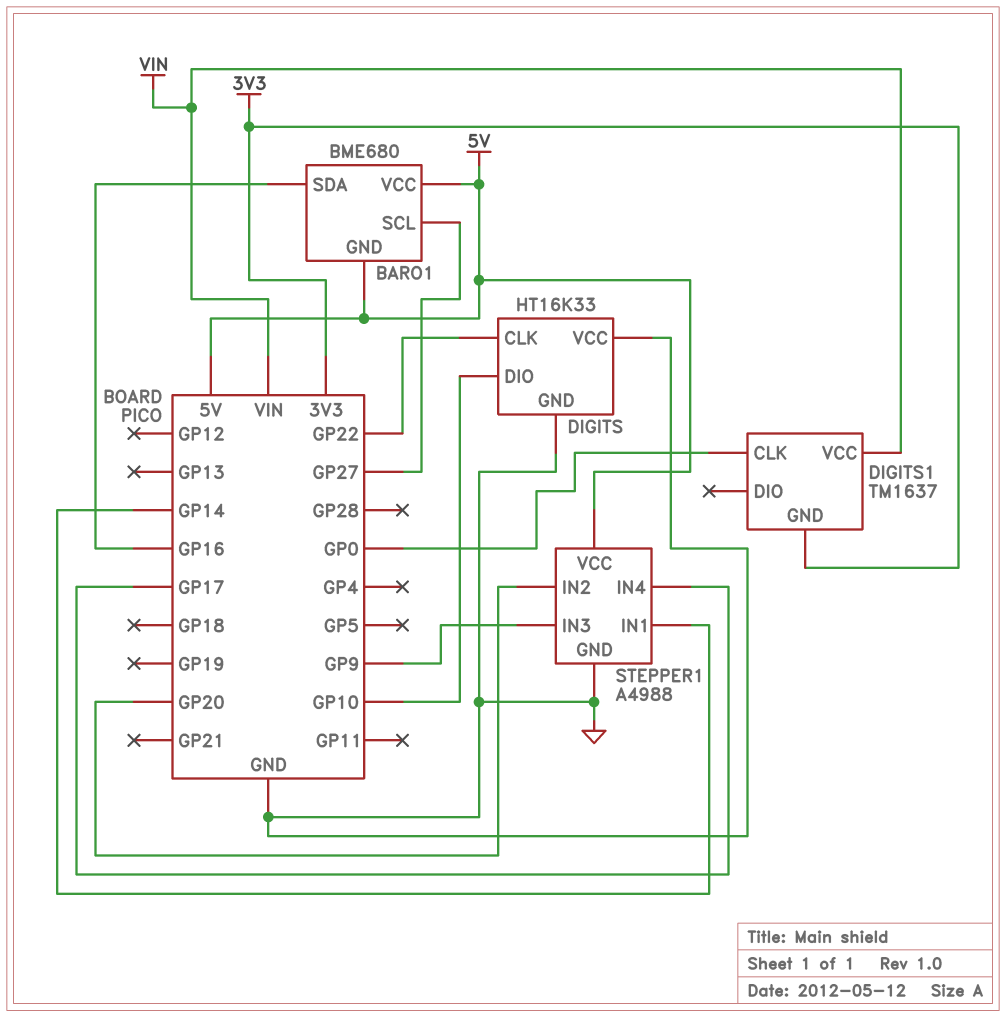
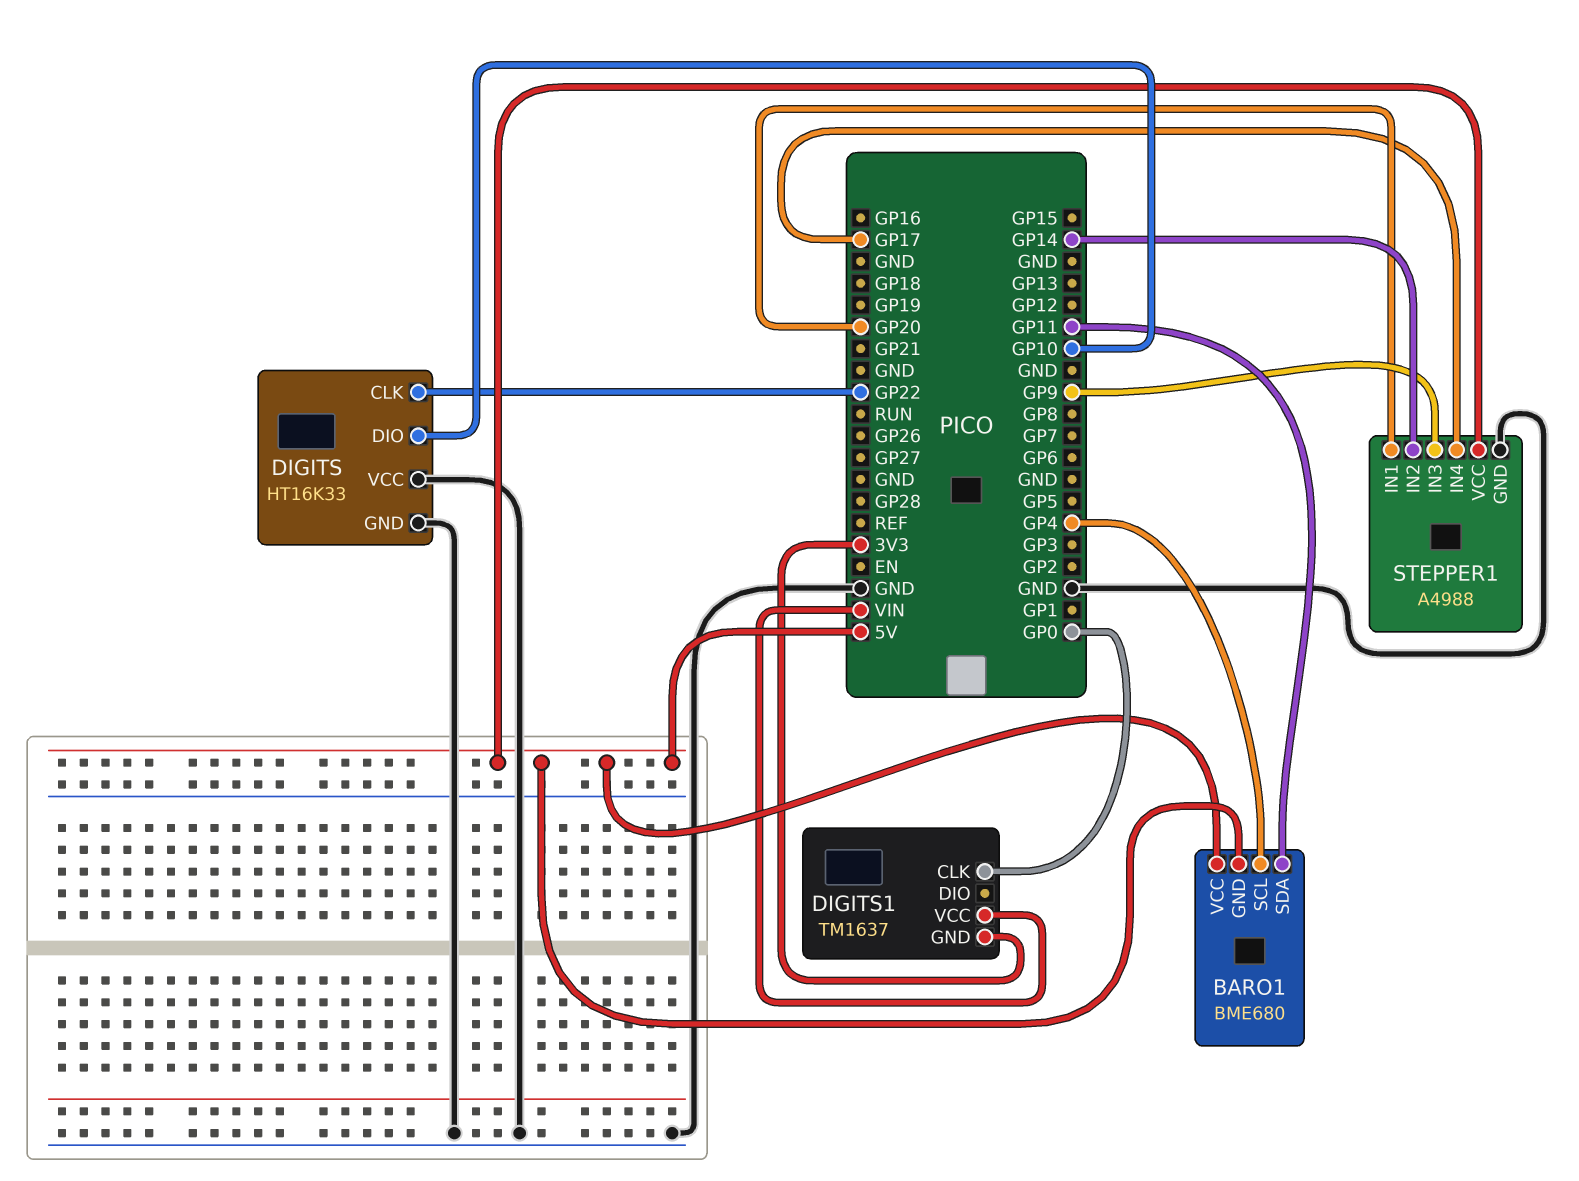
BARO1 pin SCL: GP27 -> GP4
BARO1 pin SDA: GP16 -> GP11
STEPPER1 pin IN1: GP14 -> GP20
STEPPER1 pin IN2: GP20 -> GP14

